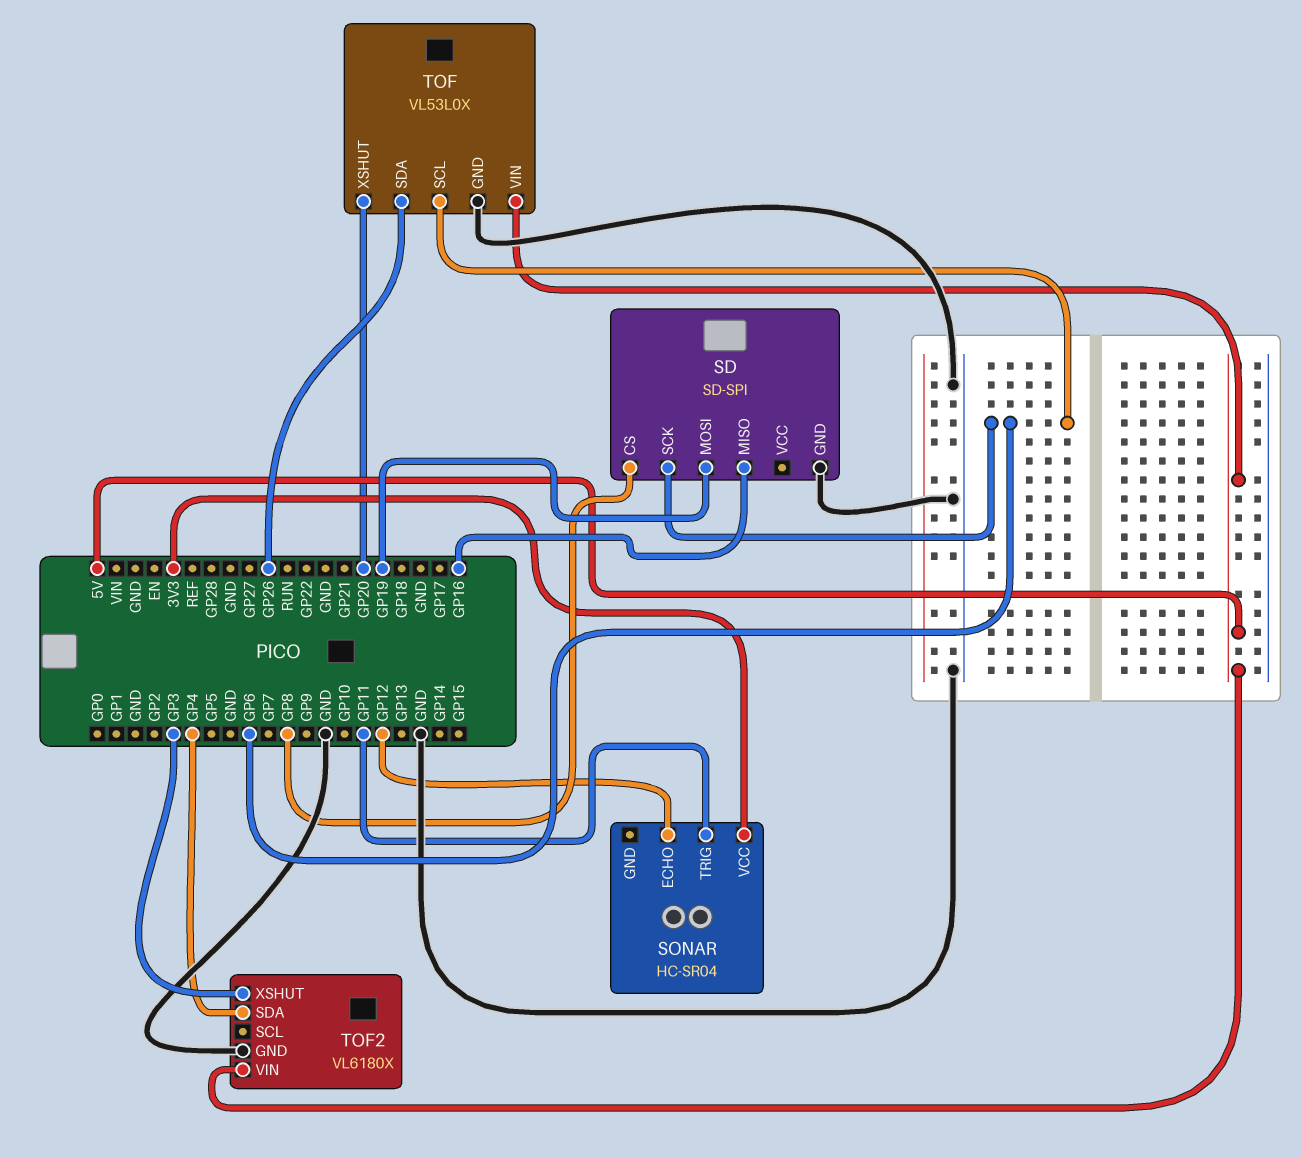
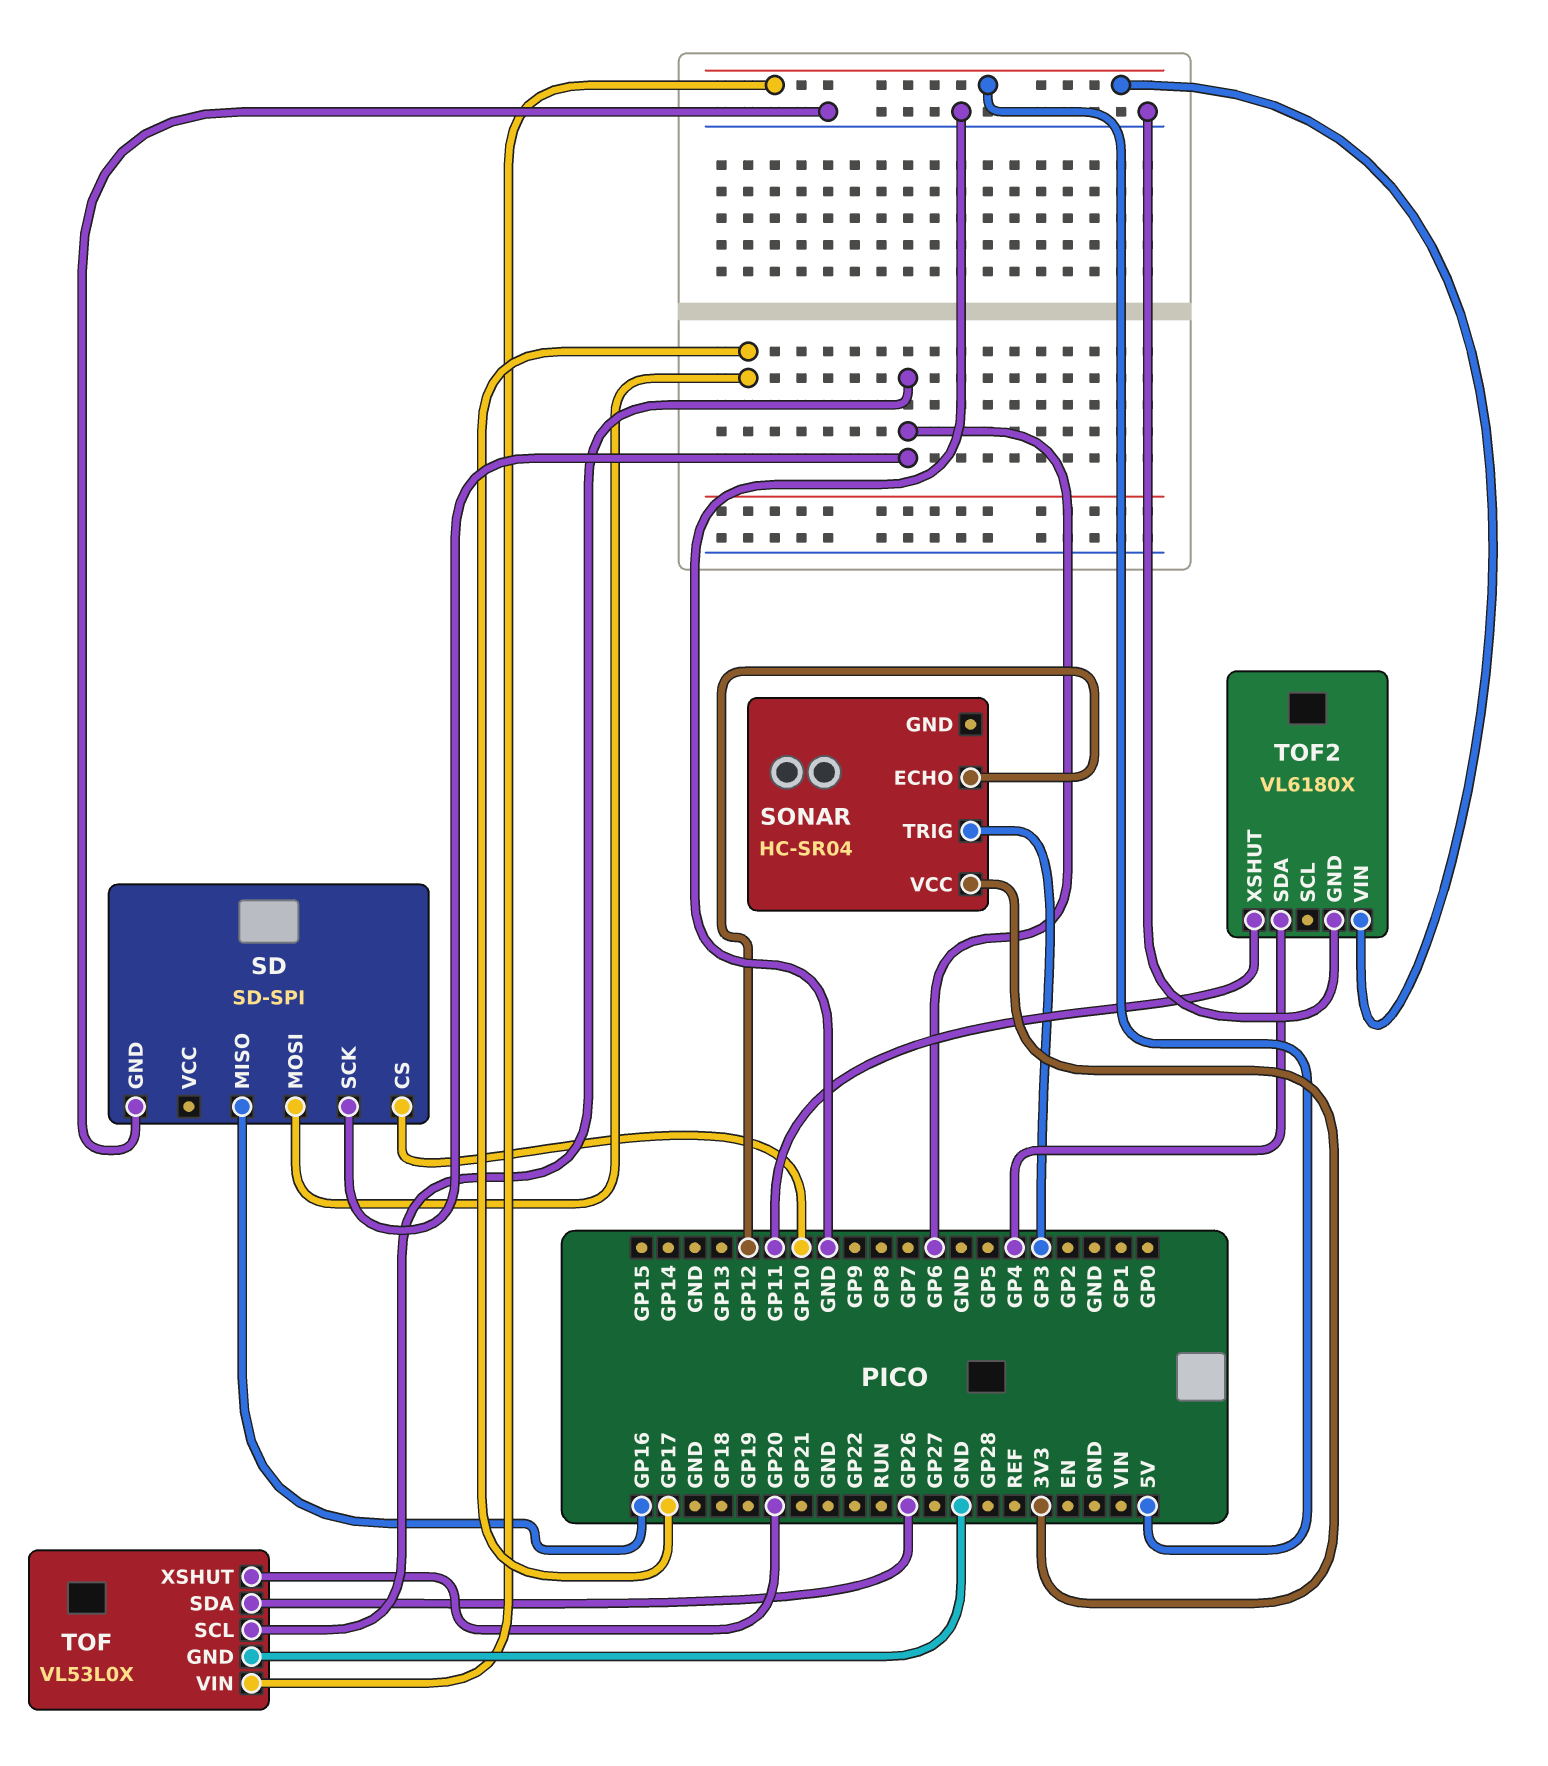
SD pin CS: GP8 -> GP10
SD pin MOSI: GP19 -> GP17
SONAR pin TRIG: GP11 -> GP3
TOF2 pin XSHUT: GP3 -> GP11

